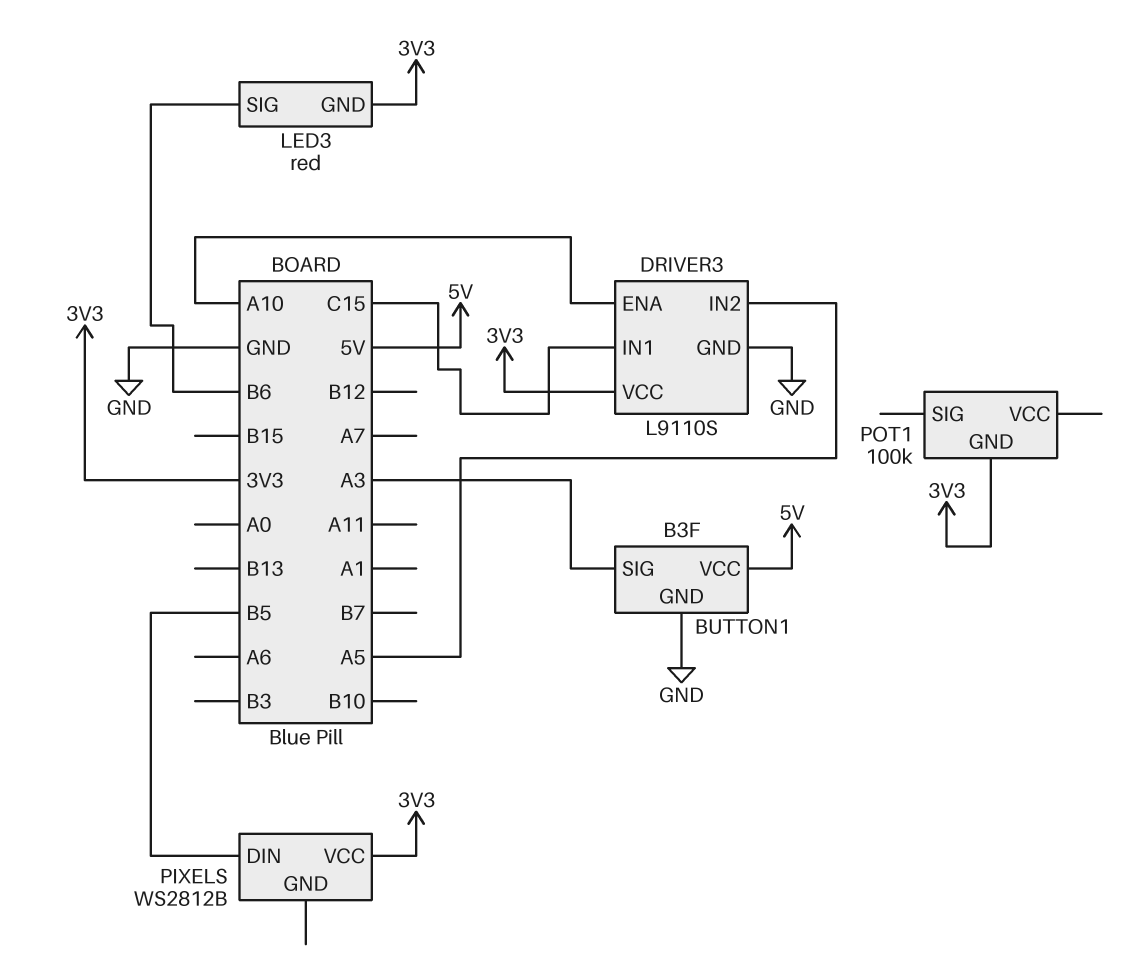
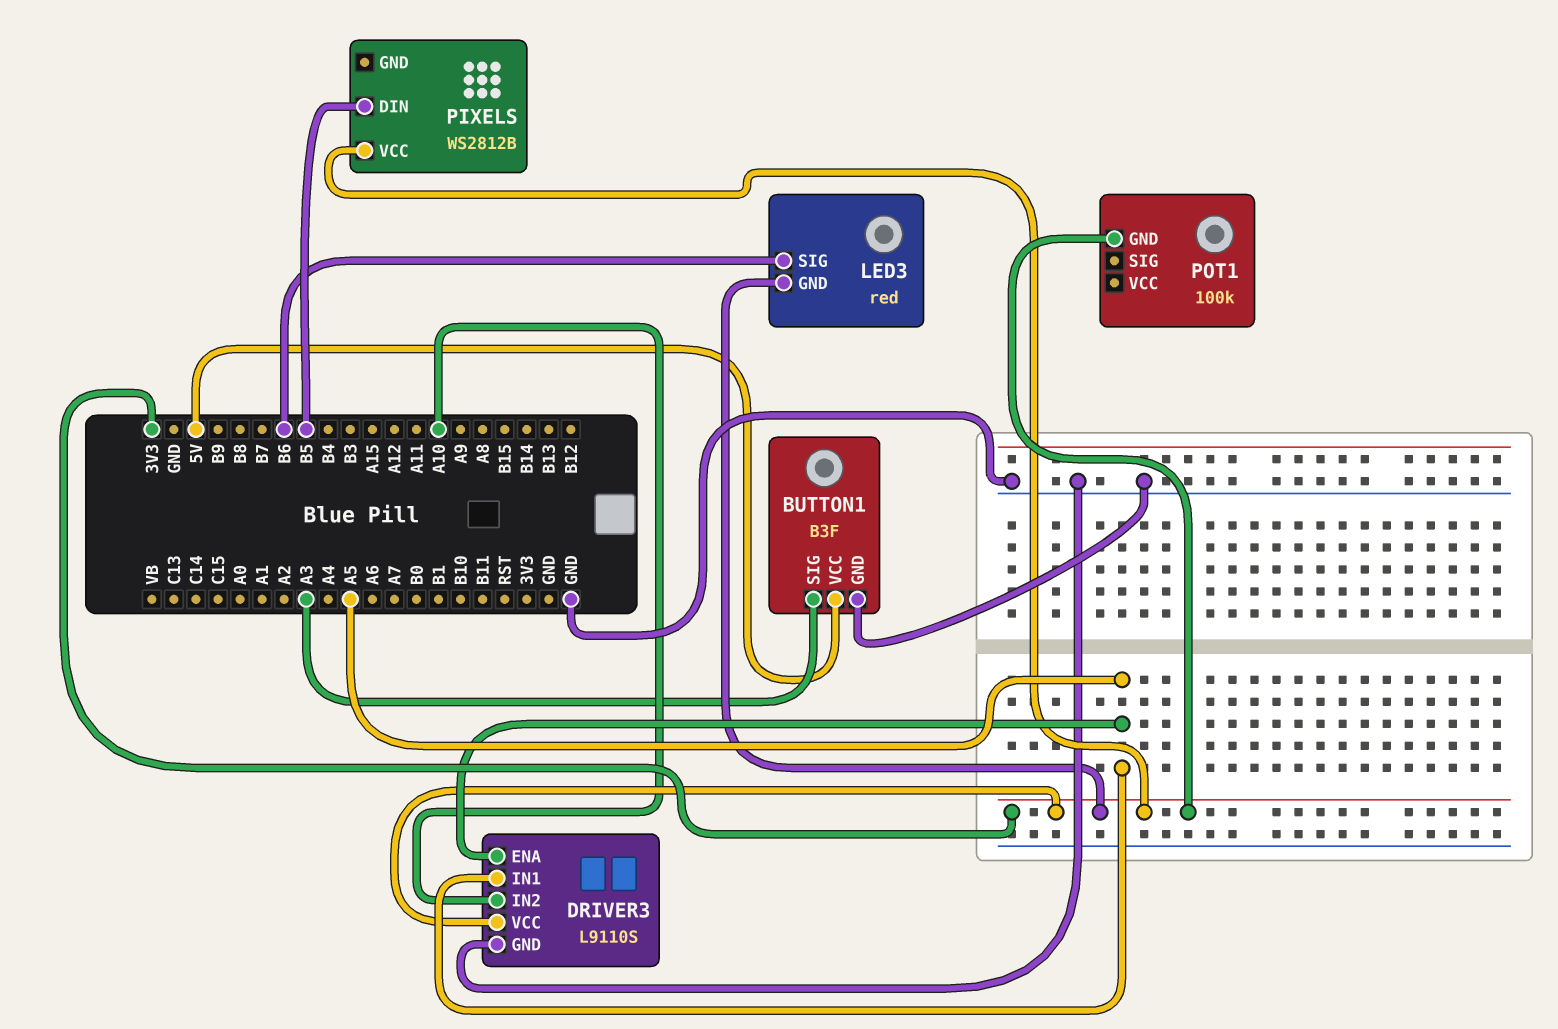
DRIVER3 pin ENA: A10 -> A5
DRIVER3 pin IN1: C15 -> A5
DRIVER3 pin IN2: A5 -> A10

